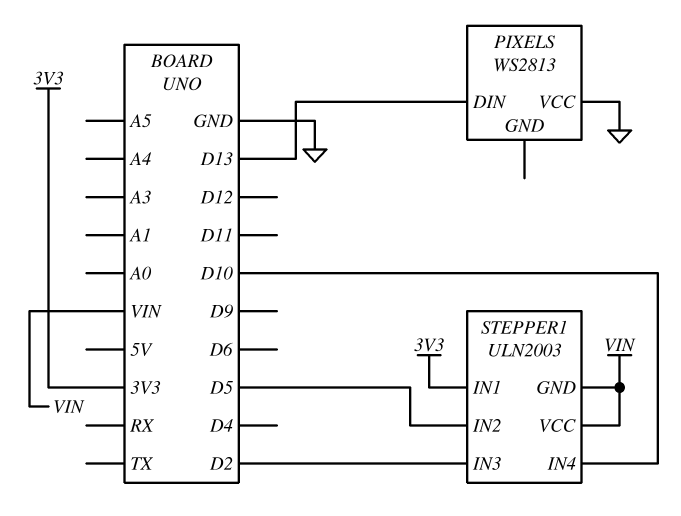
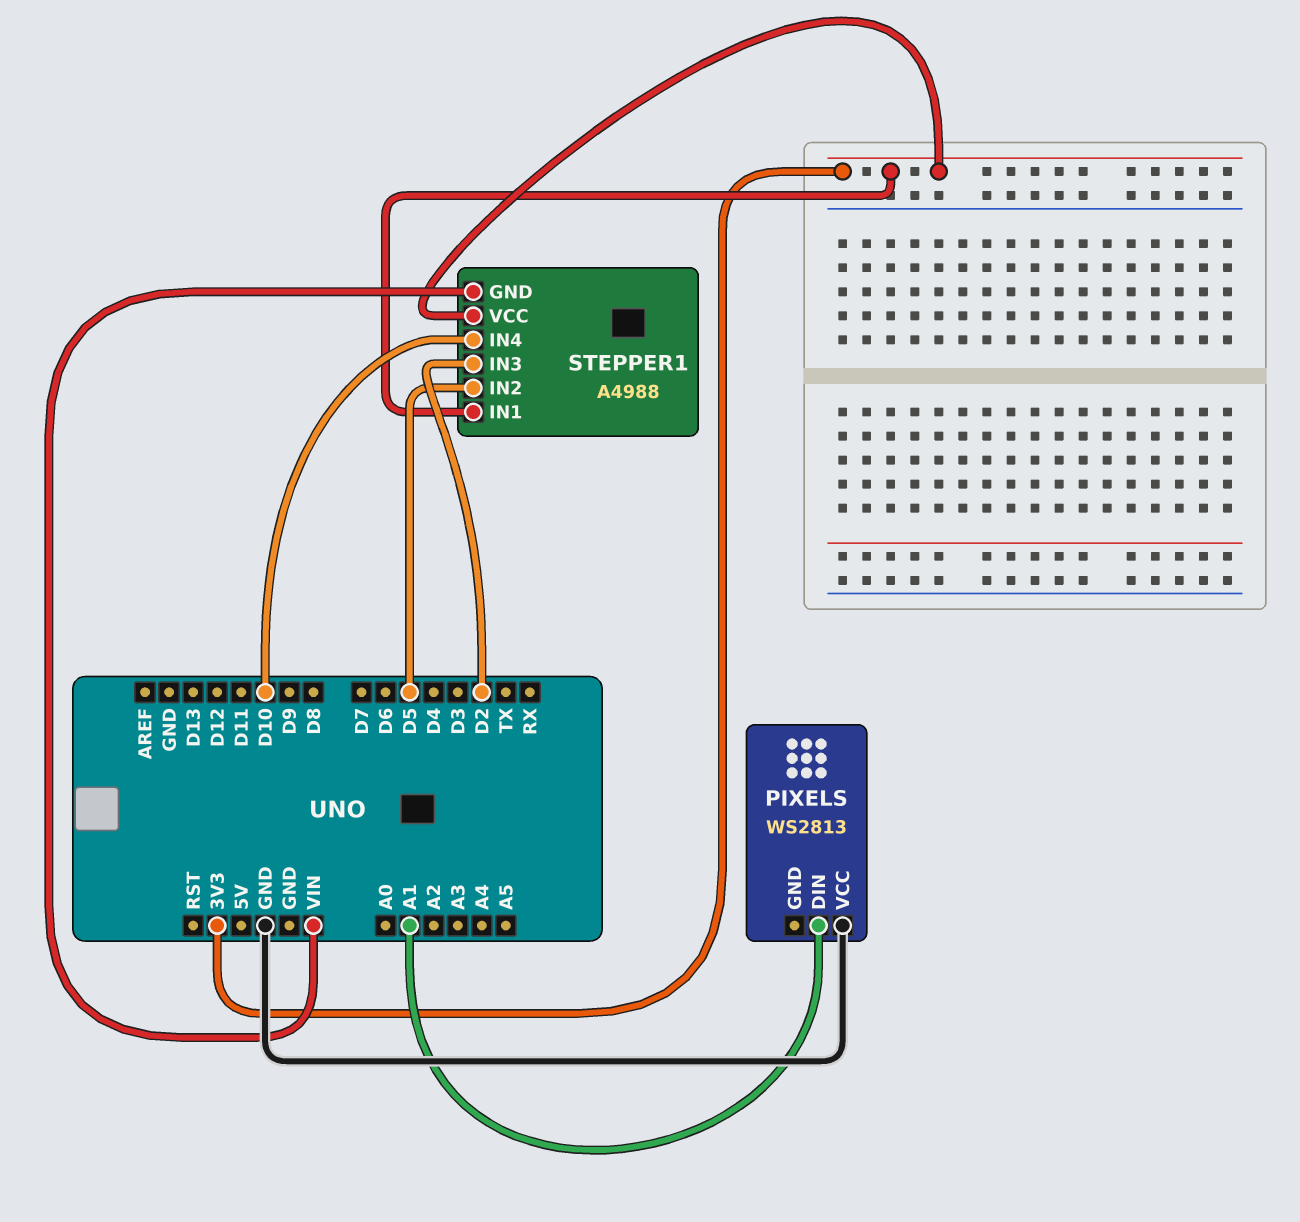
PIXELS pin DIN: D13 -> A1
STEPPER1: ULN2003 -> A4988
STEPPER1 pin VCC: VIN -> 3V3

